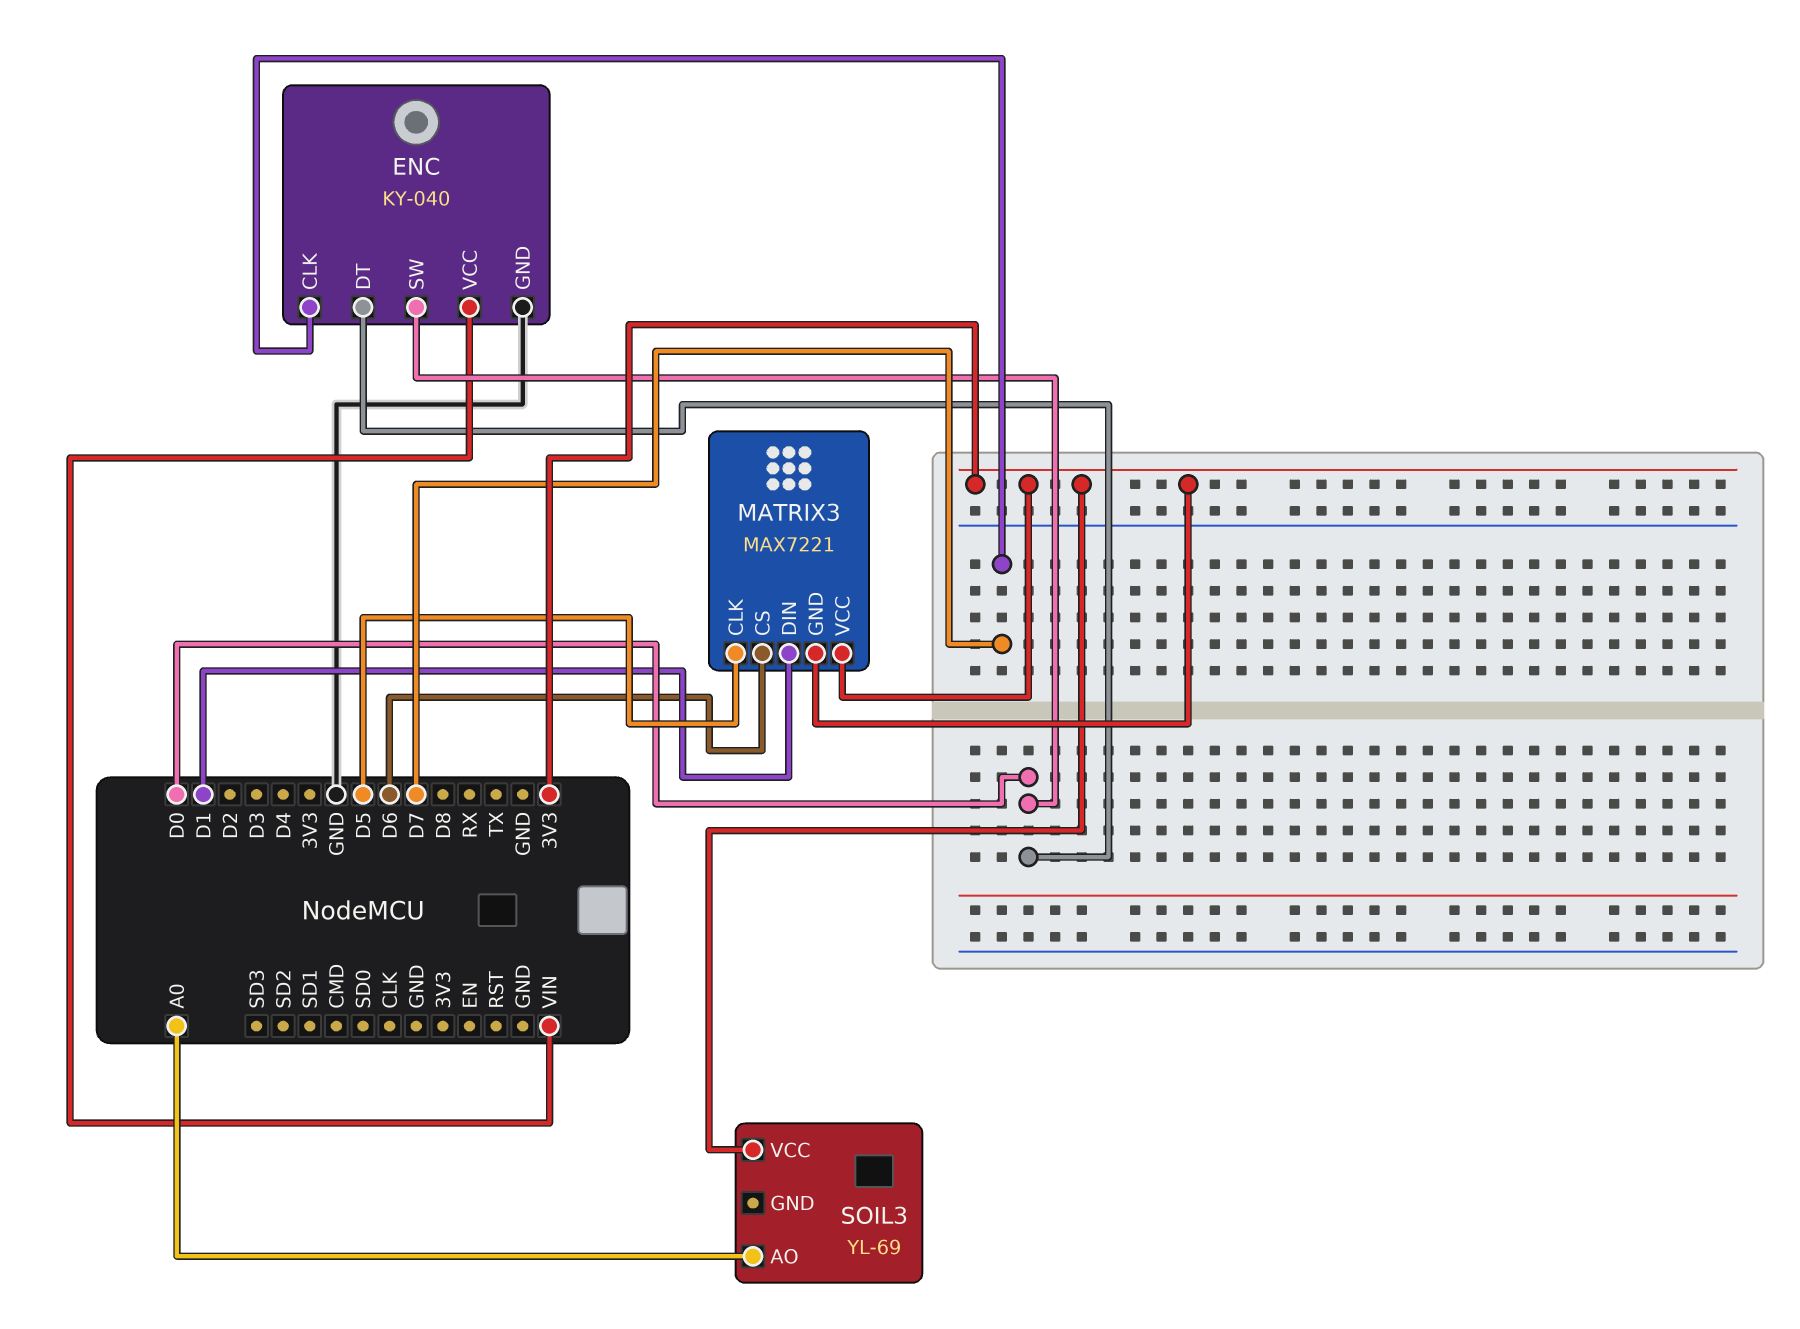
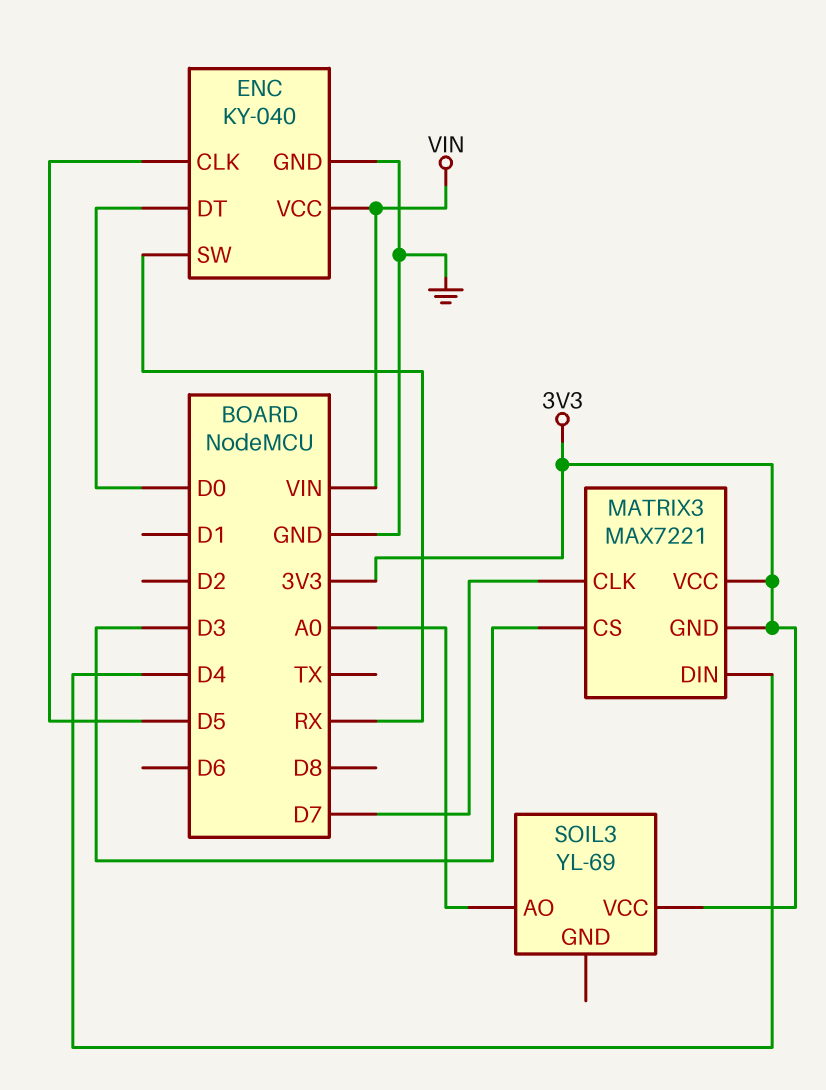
ENC pin CLK: D7 -> D5
ENC pin SW: D0 -> RX
MATRIX3 pin CLK: D5 -> D7
MATRIX3 pin CS: D6 -> D3
MATRIX3 pin DIN: D1 -> D4

